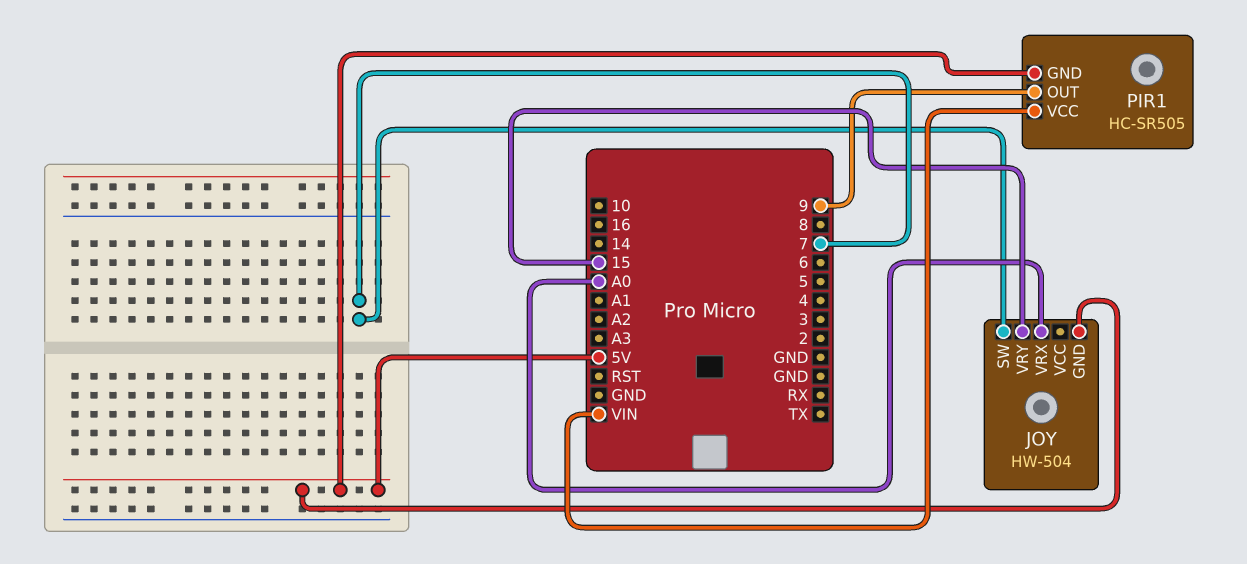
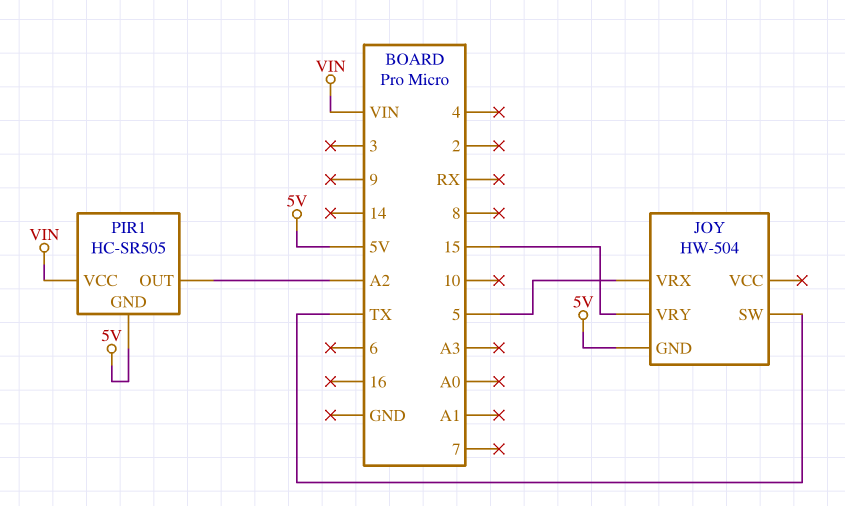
JOY pin SW: 7 -> TX
JOY pin VRX: A0 -> 5
PIR1 pin OUT: 9 -> A2

